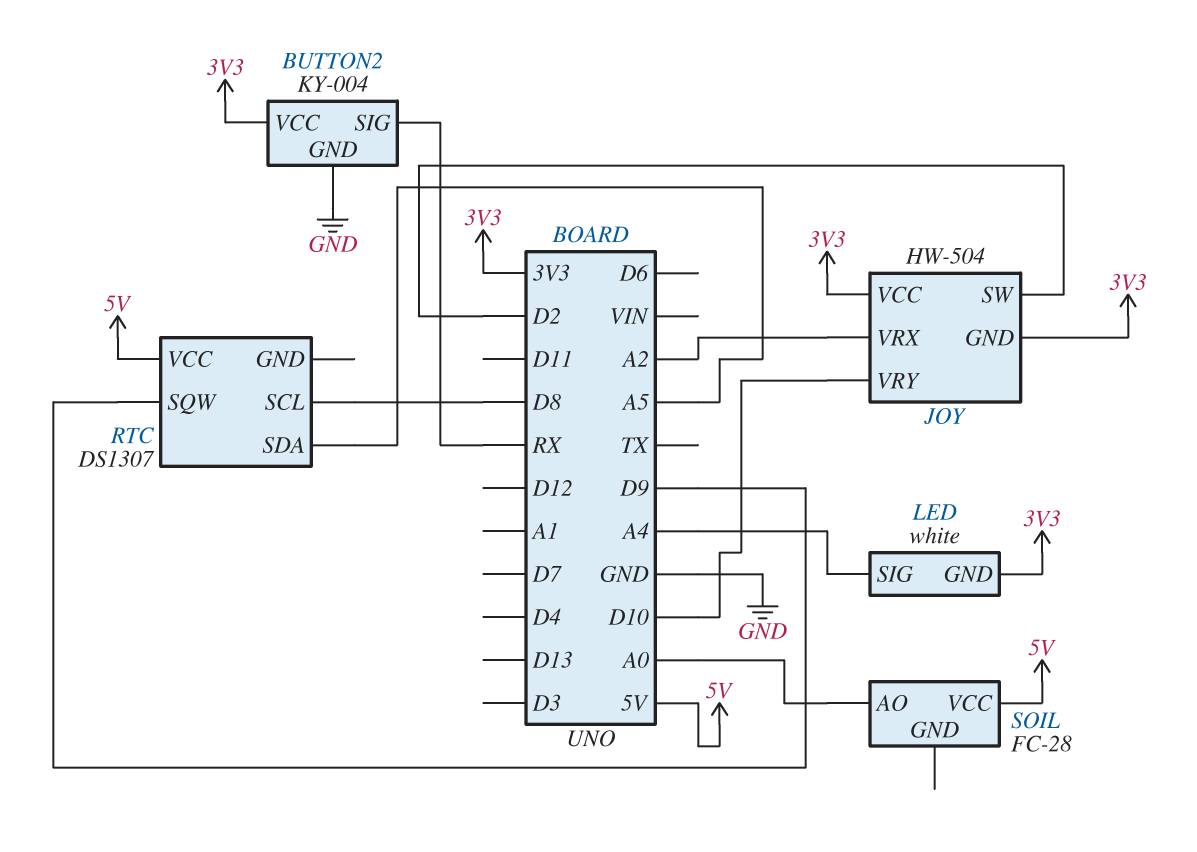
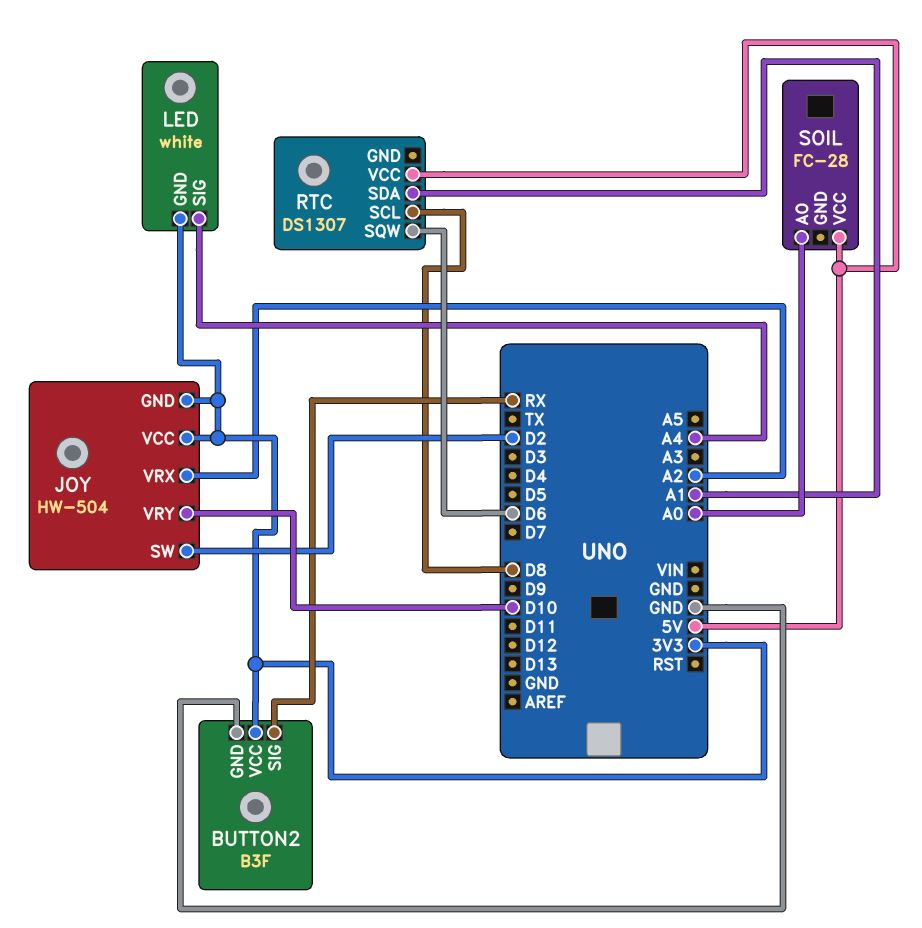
BUTTON2: KY-004 -> B3F
RTC pin SDA: A5 -> A1
RTC pin SQW: D9 -> D6

